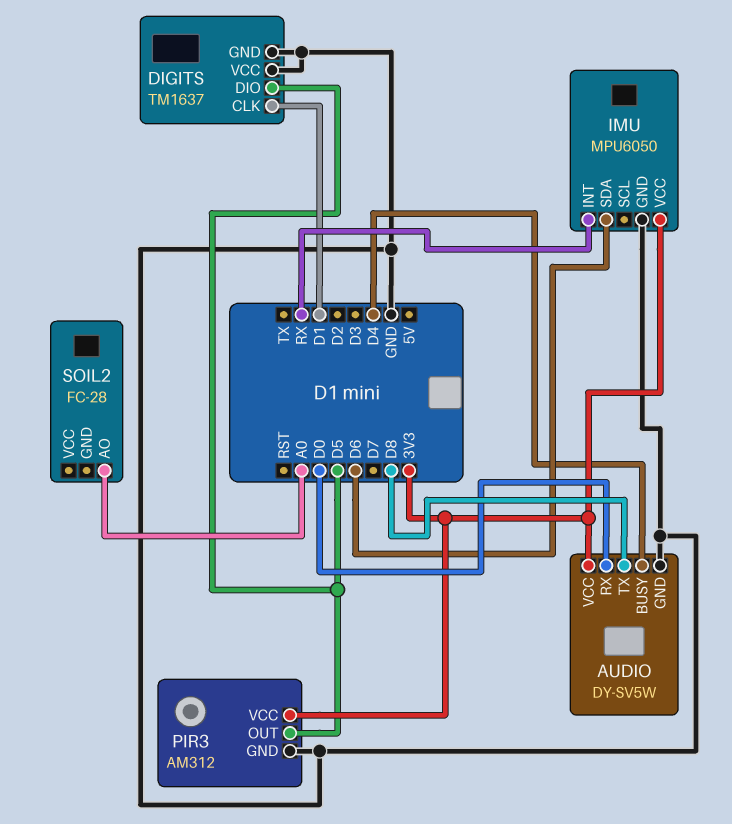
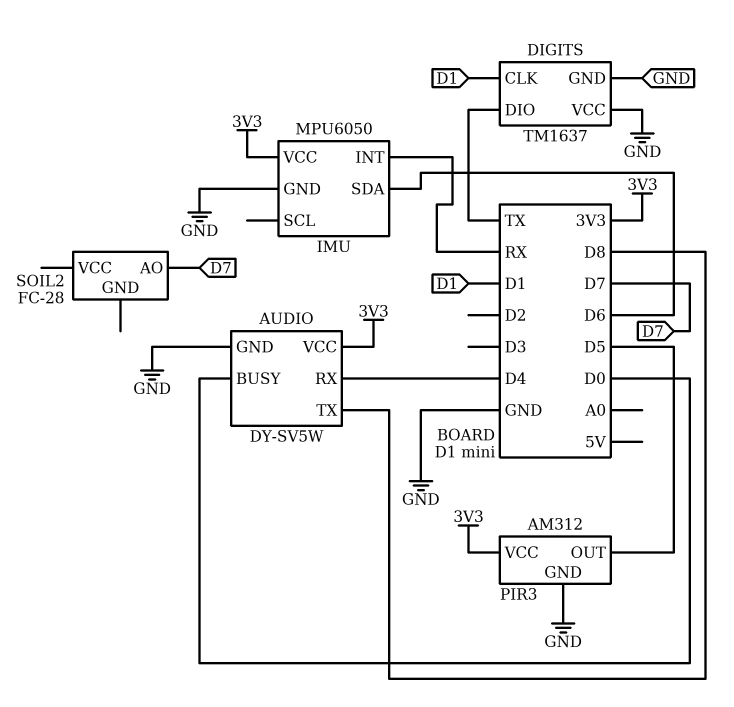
AUDIO pin BUSY: D4 -> D0
AUDIO pin RX: D0 -> D4
DIGITS pin DIO: D5 -> TX
SOIL2 pin AO: A0 -> D7

